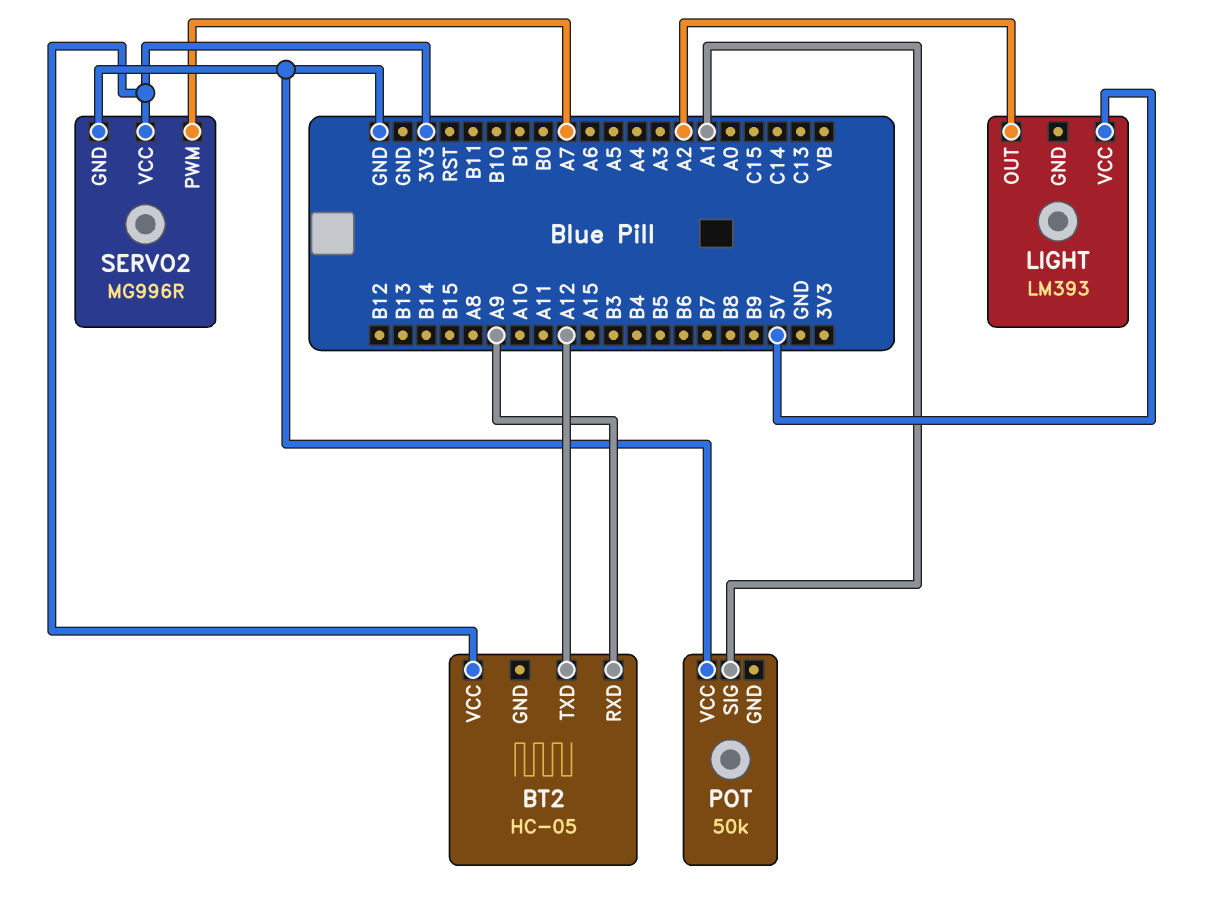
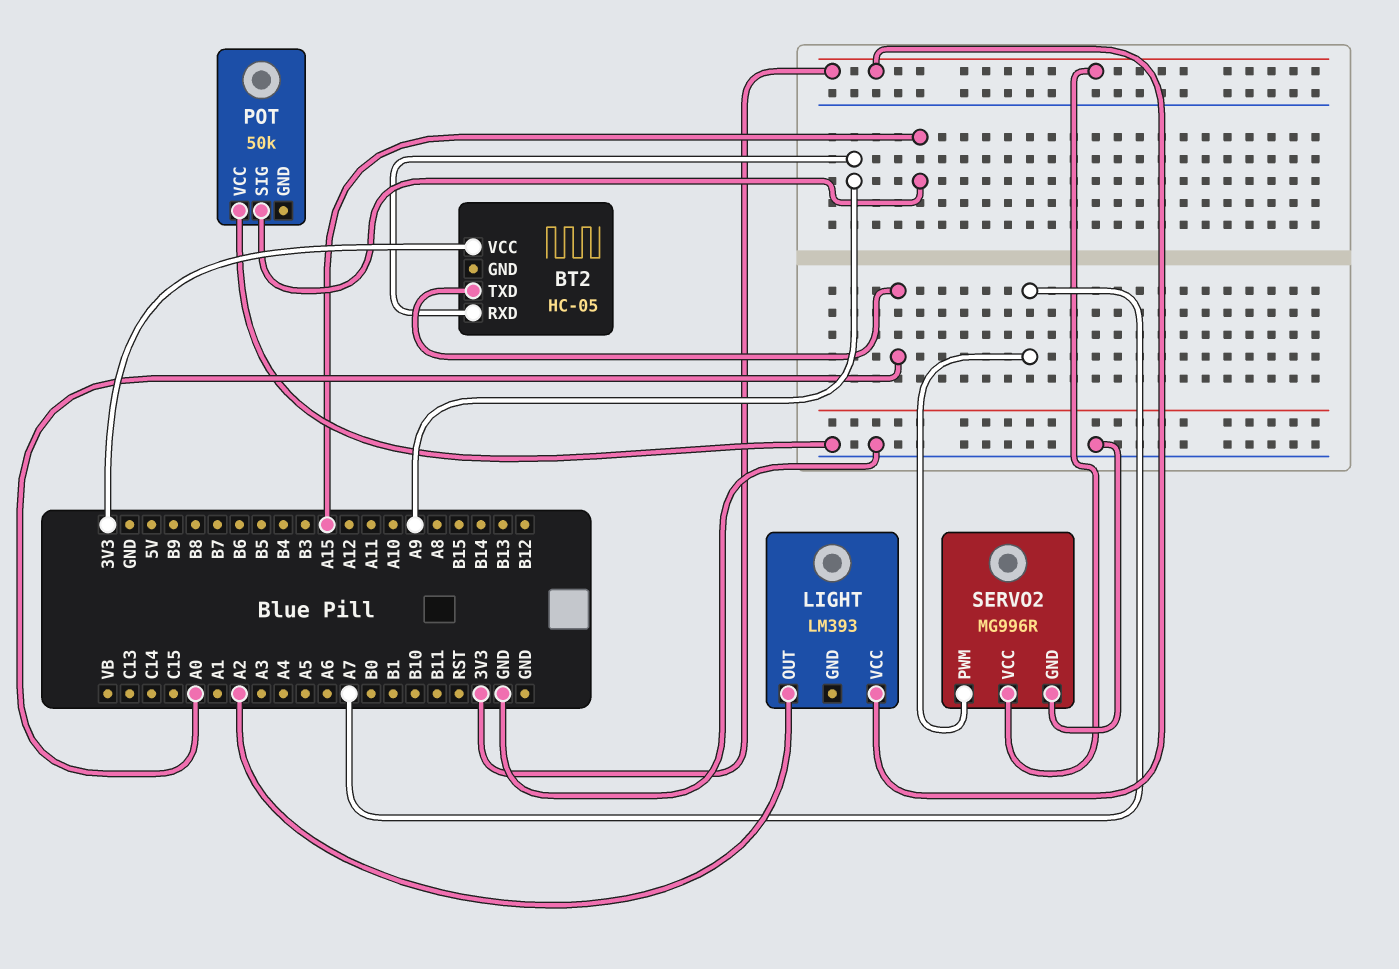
BT2 pin TXD: A12 -> A0
LIGHT pin VCC: 5V -> 3V3
POT pin SIG: A1 -> A15

